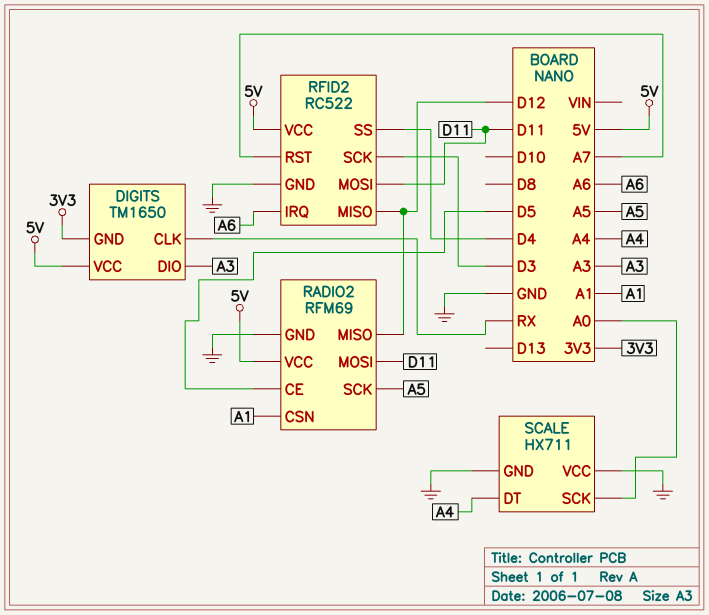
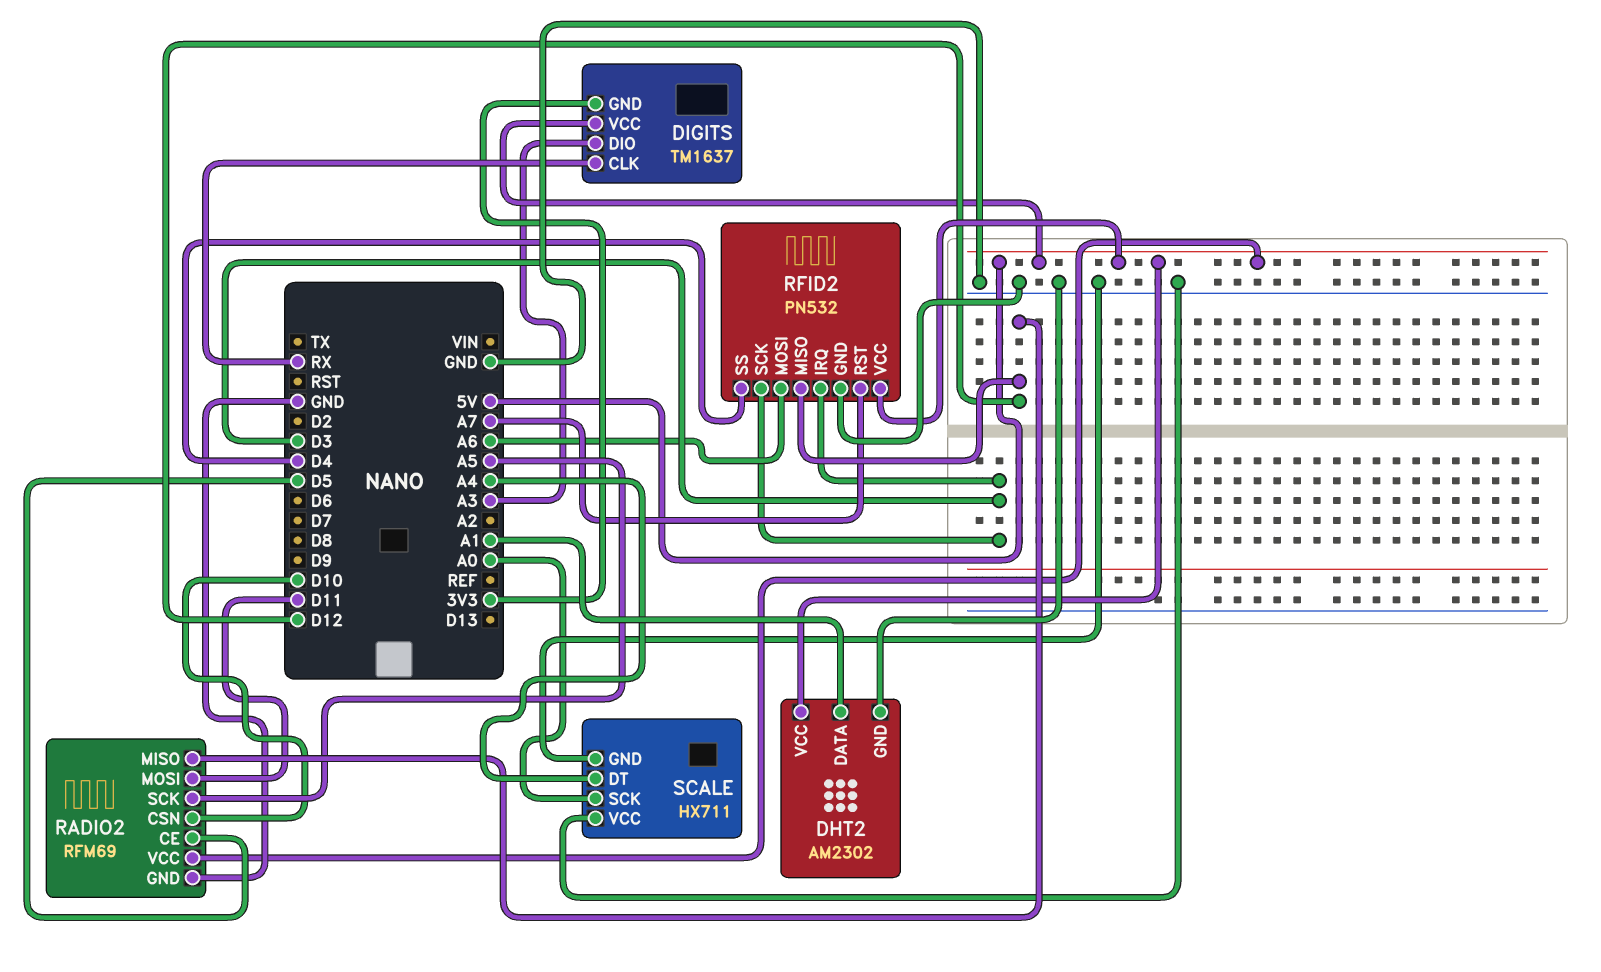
DHT2: none -> AM2302
DHT2 pin DATA: none -> A1
DHT2 pin GND: none -> GND
DHT2 pin VCC: none -> 5V
DIGITS: TM1650 -> TM1637
RADIO2 pin CSN: A1 -> D10
RFID2: RC522 -> PN532
RFID2 pin IRQ: A6 -> D3
RFID2 pin MOSI: D11 -> A6

